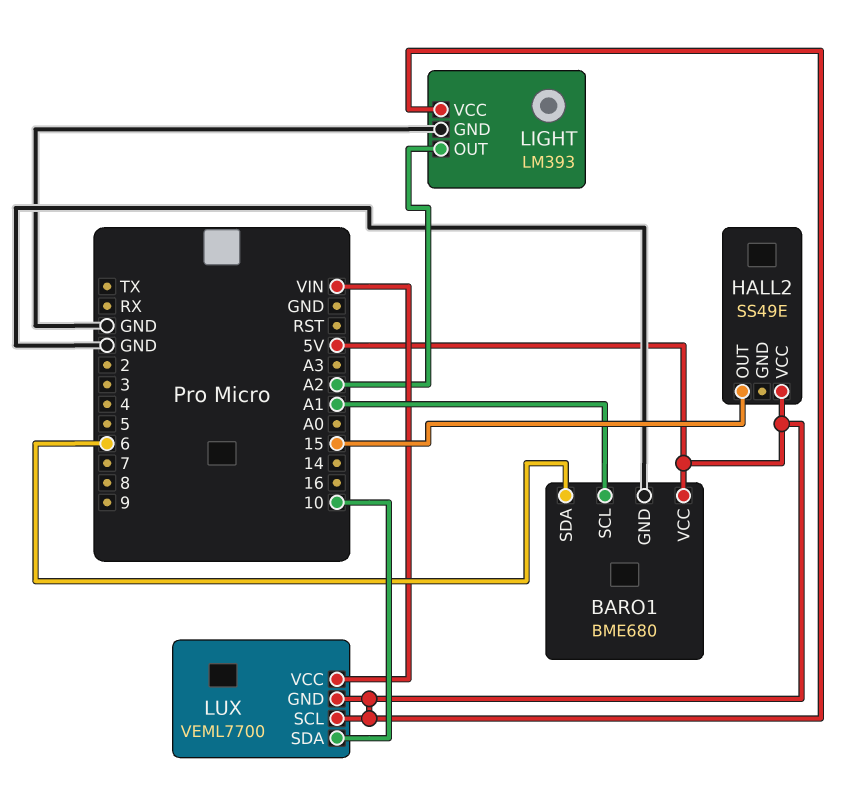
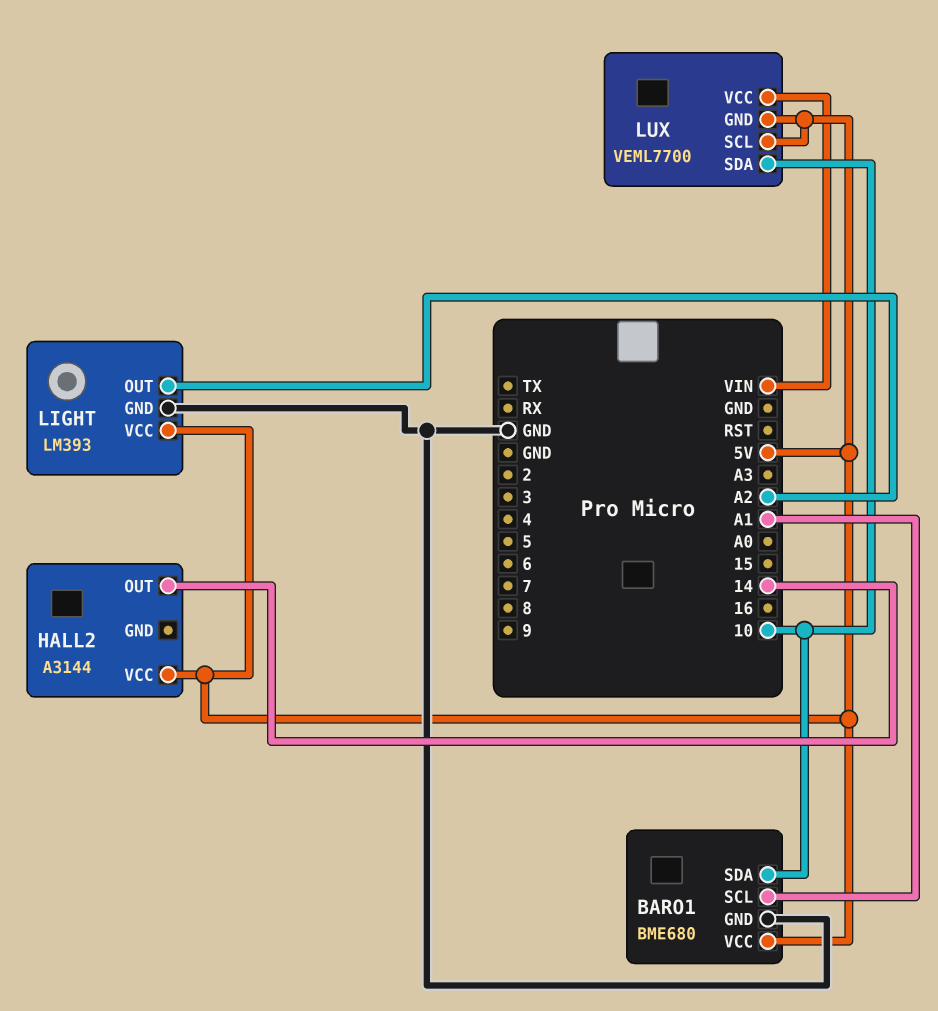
BARO1 pin SDA: 6 -> 10
HALL2: SS49E -> A3144
HALL2 pin OUT: 15 -> 14

